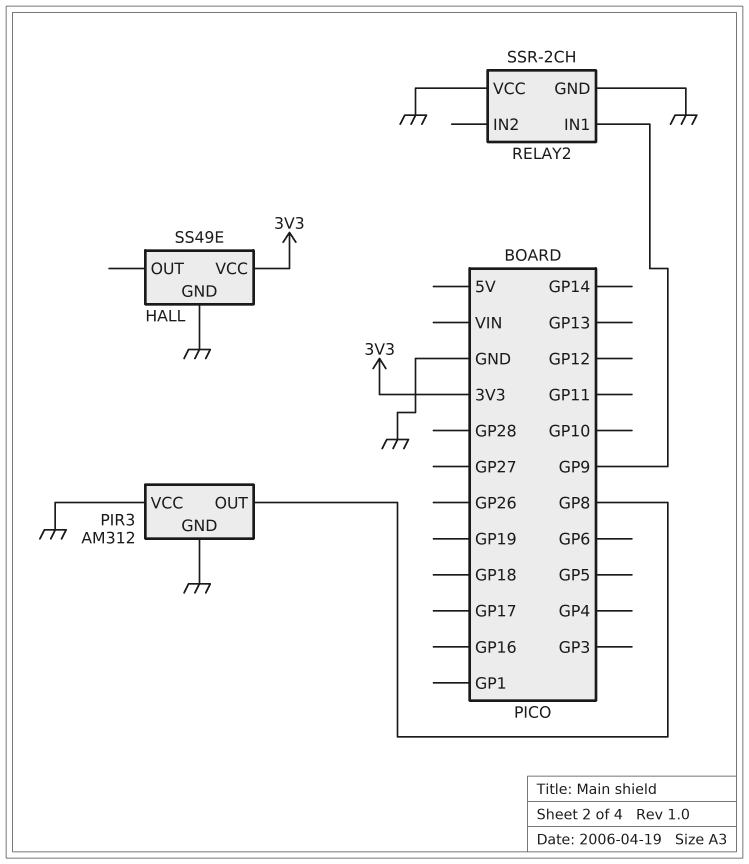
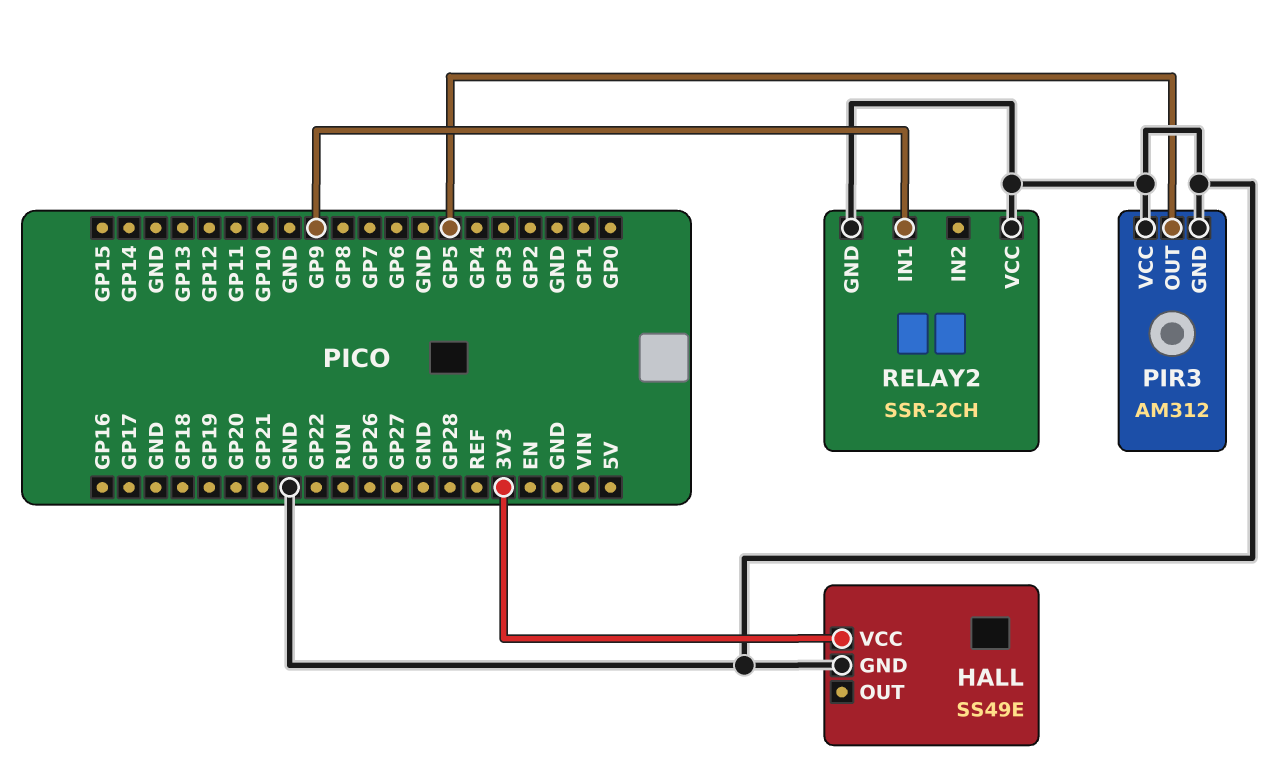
PIR3 pin OUT: GP8 -> GP5

